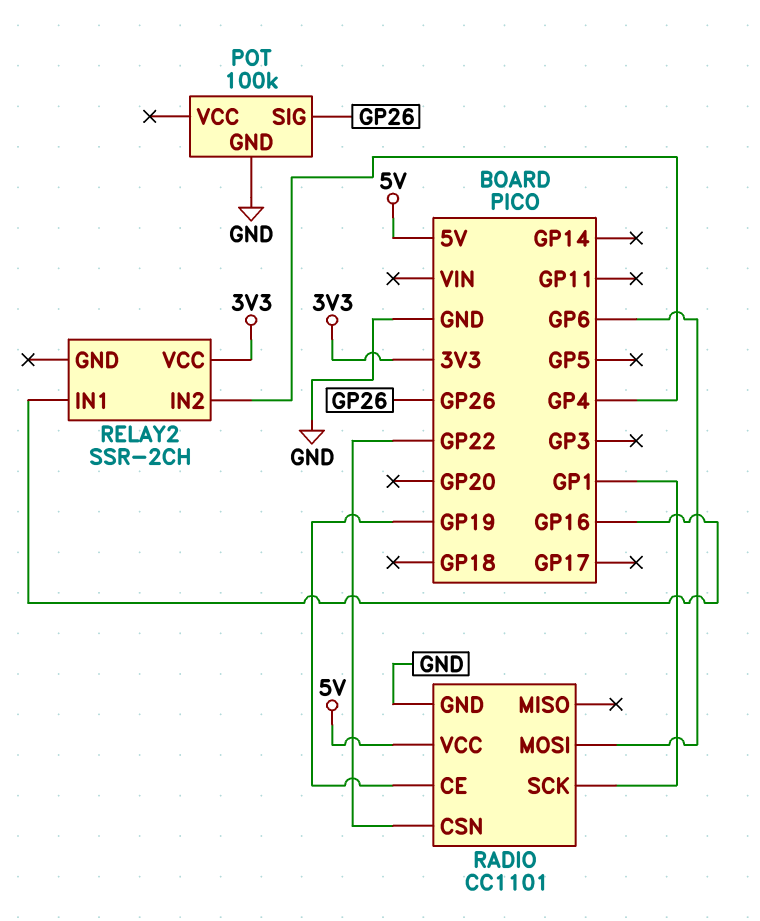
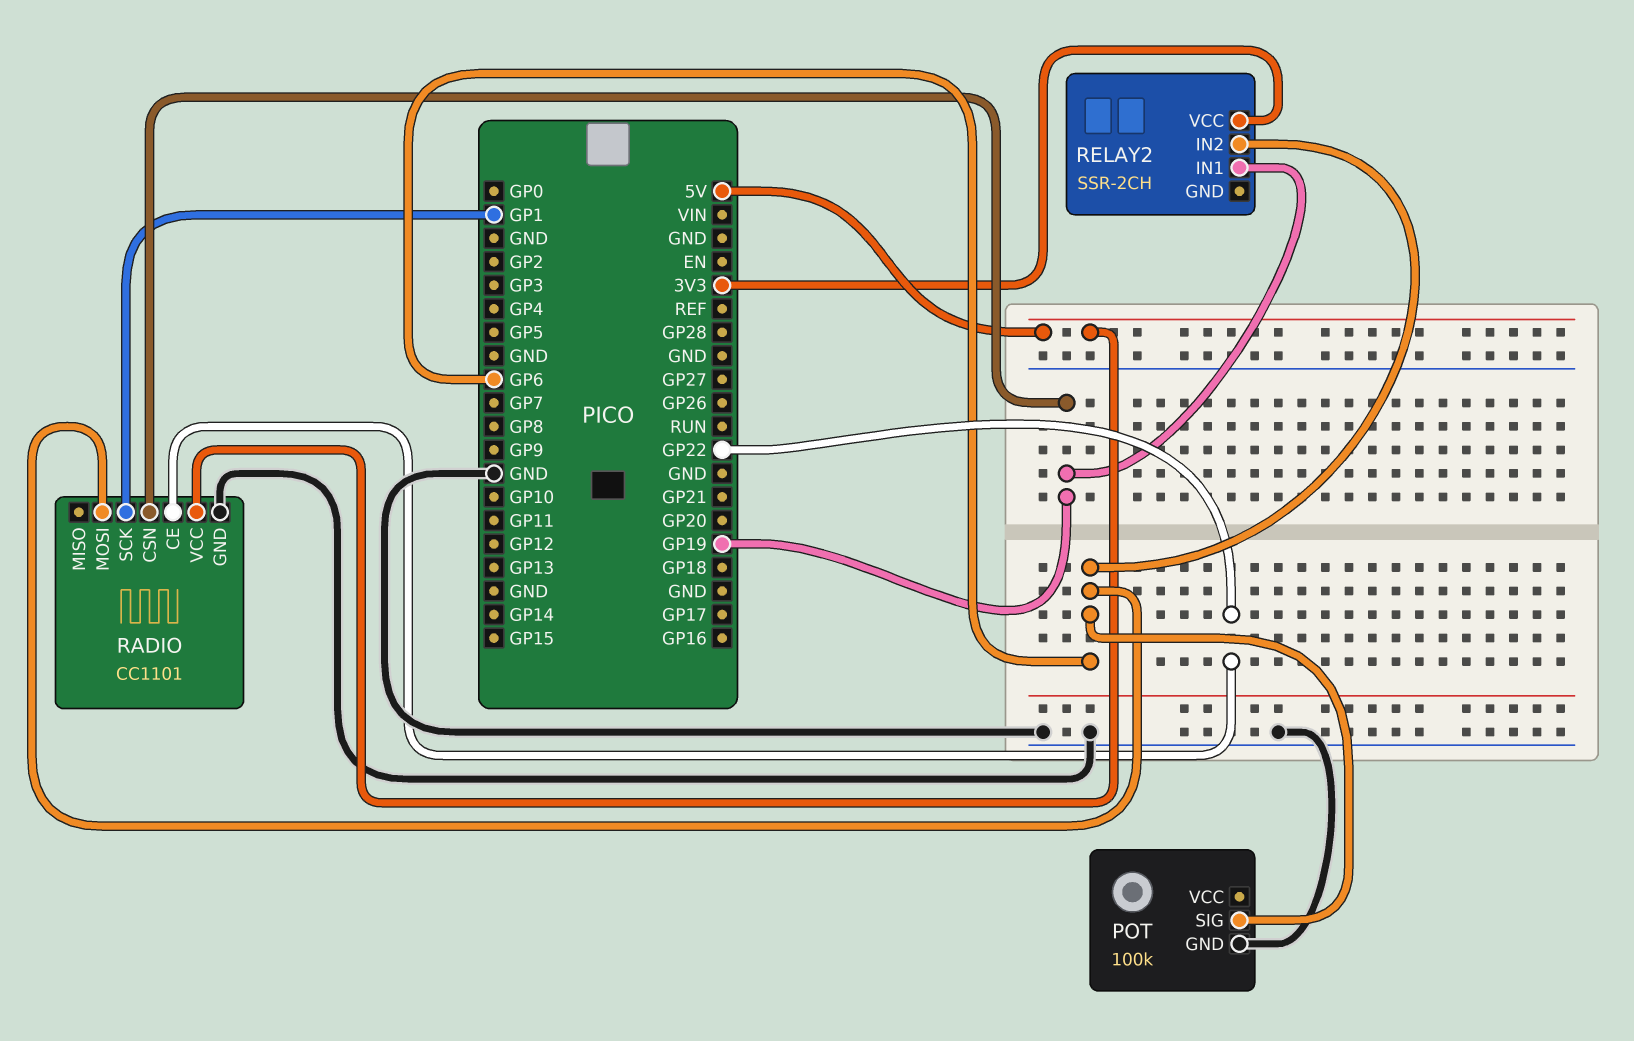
POT pin SIG: GP26 -> GP6
RADIO pin CE: GP19 -> GP22
RADIO pin CSN: GP22 -> GP19
RELAY2 pin IN1: GP16 -> GP19
RELAY2 pin IN2: GP4 -> GP6

